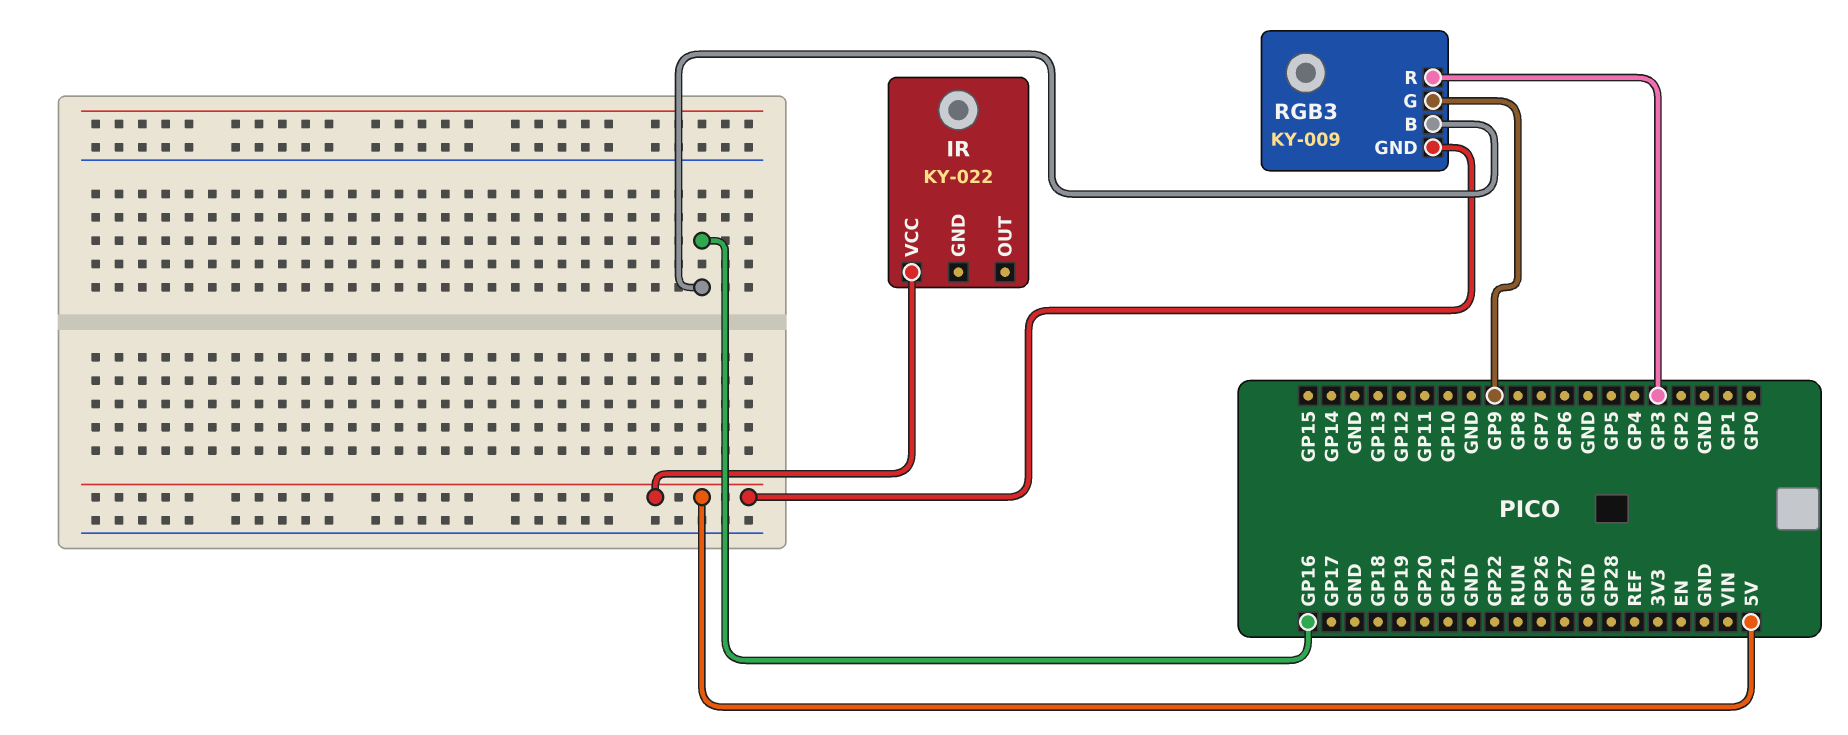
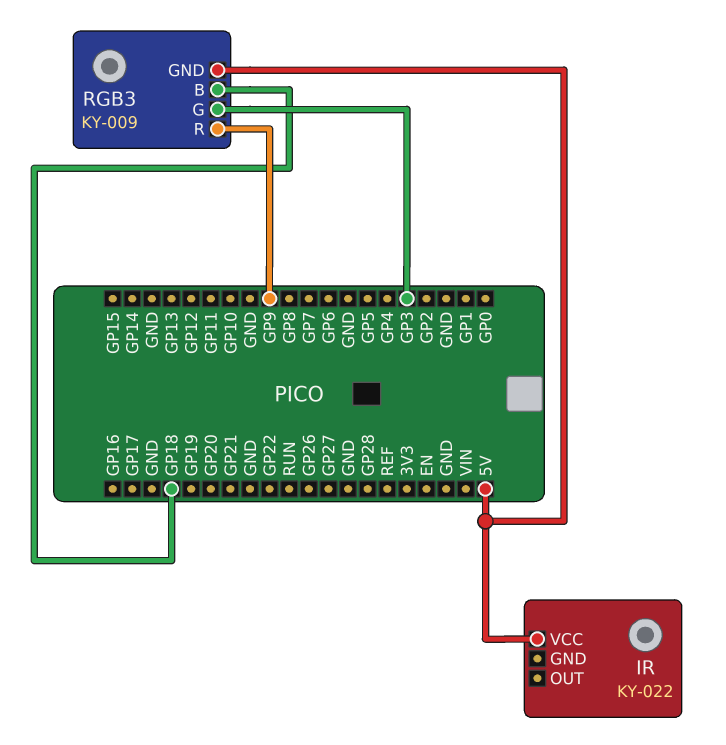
RGB3 pin B: GP16 -> GP18
RGB3 pin G: GP9 -> GP3
RGB3 pin R: GP3 -> GP9

